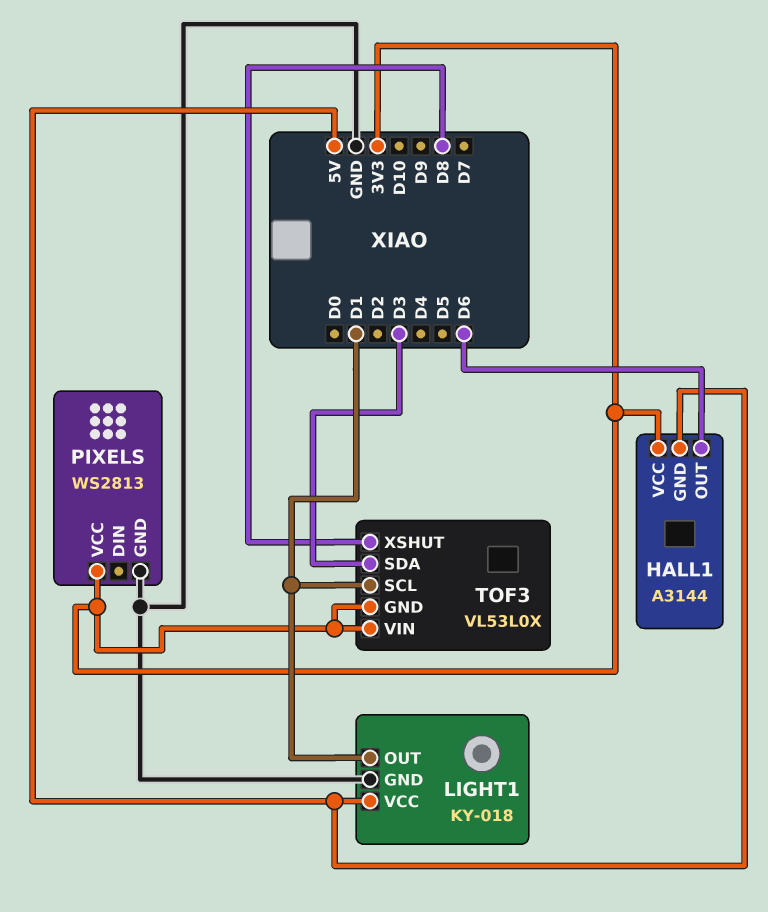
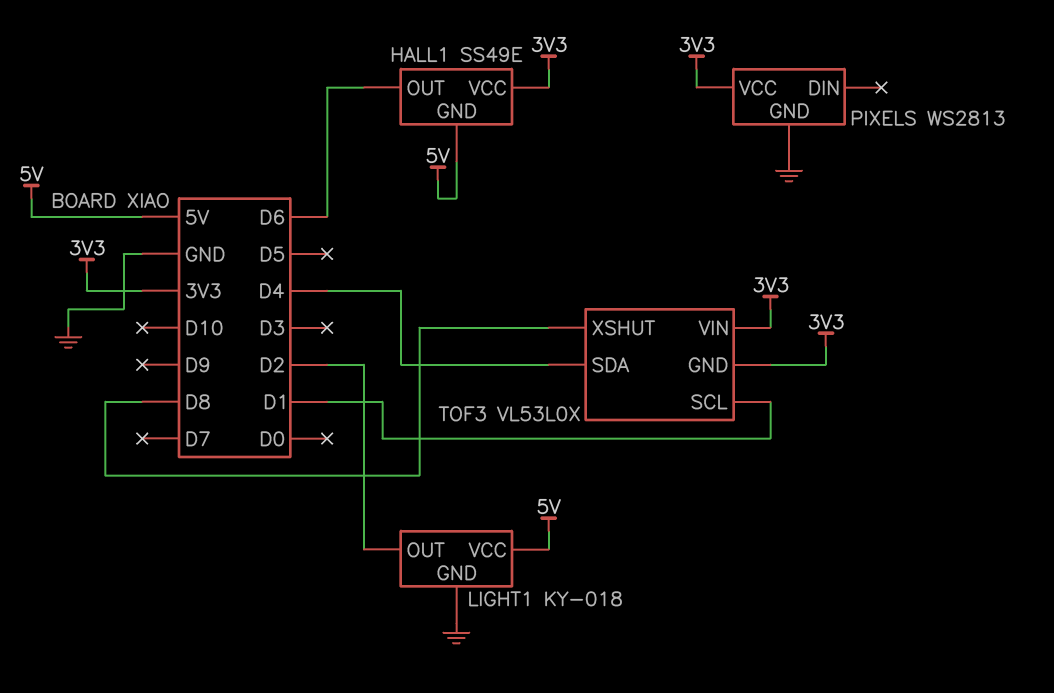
HALL1: A3144 -> SS49E
LIGHT1 pin OUT: D1 -> D2
TOF3 pin SDA: D3 -> D4

